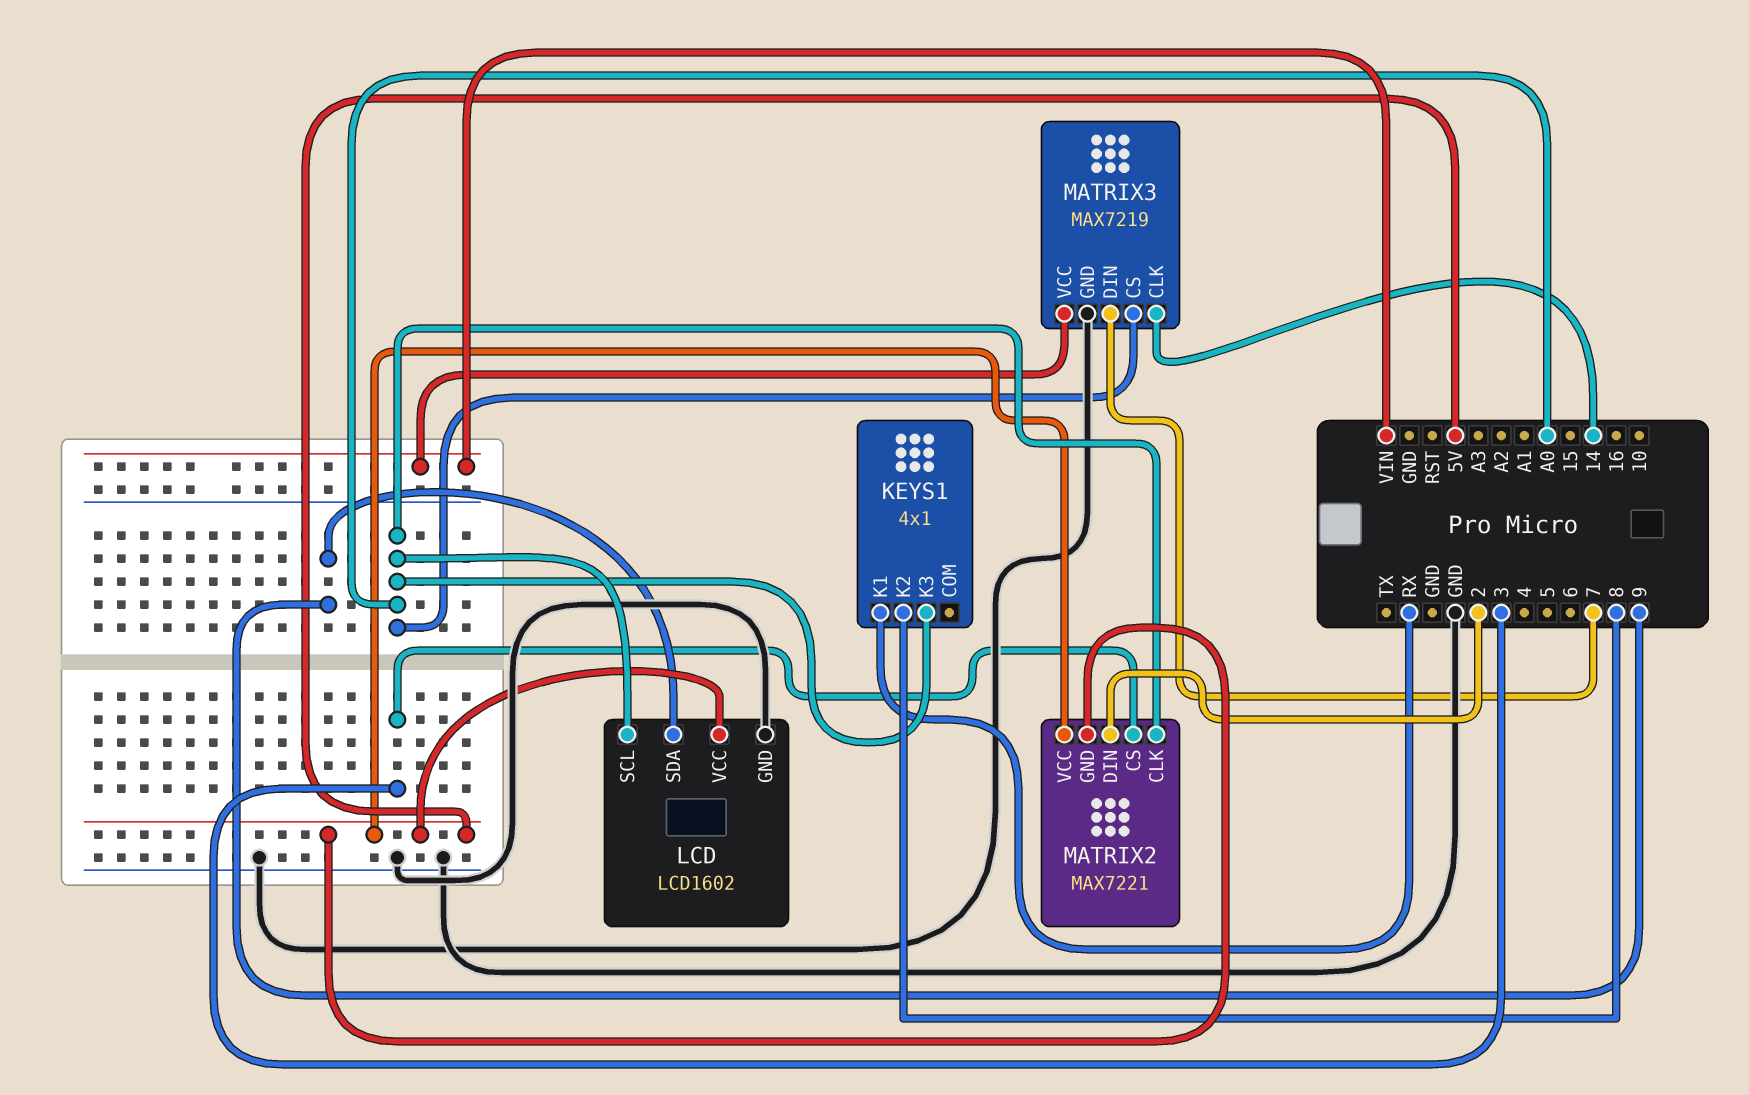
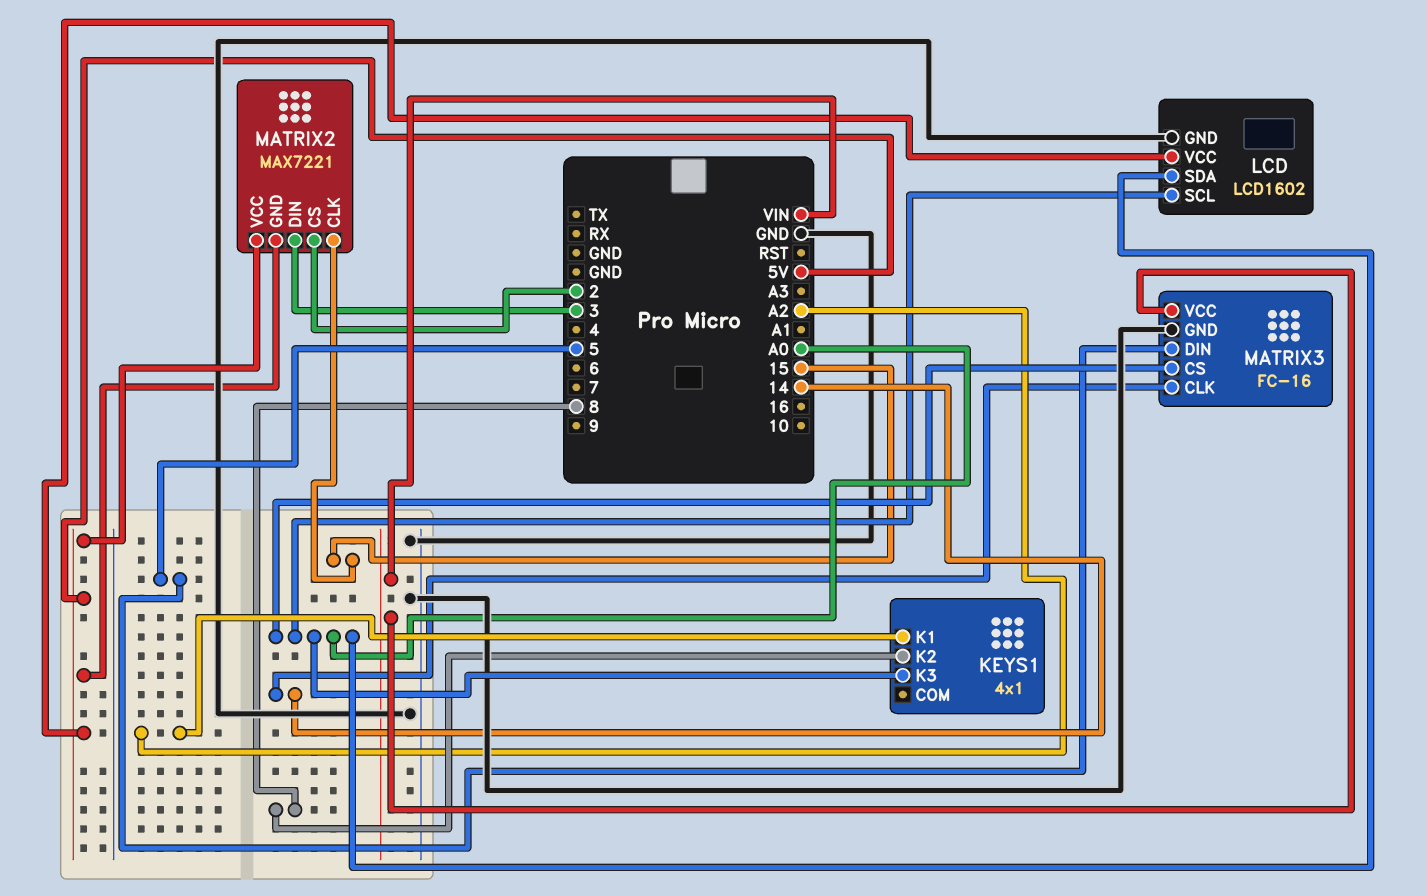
KEYS1 pin K1: RX -> A2
LCD pin SDA: 9 -> A0
MATRIX2 pin CLK: A0 -> 15
MATRIX2 pin CS: 3 -> 2
MATRIX2 pin DIN: 2 -> 3
MATRIX3: MAX7219 -> FC-16
MATRIX3 pin DIN: 7 -> 5

